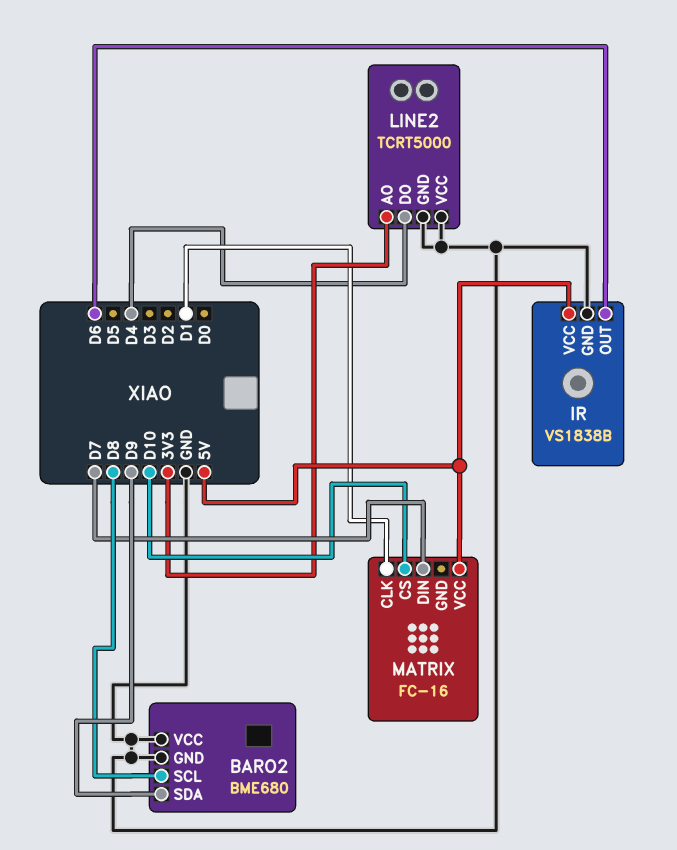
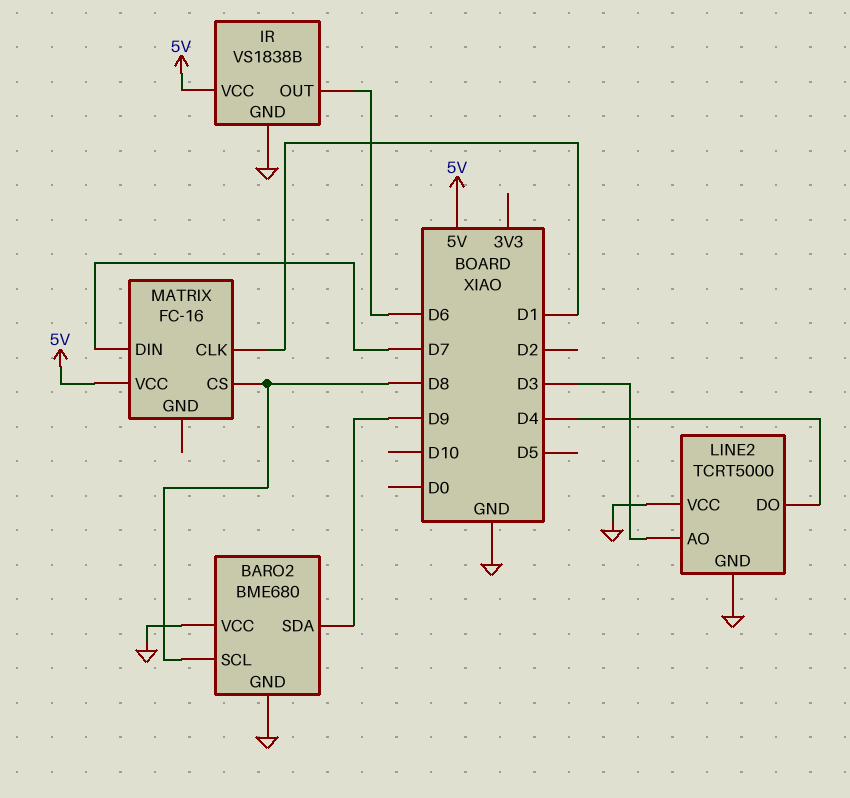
LINE2 pin AO: 3V3 -> D3
MATRIX pin CS: D10 -> D8

